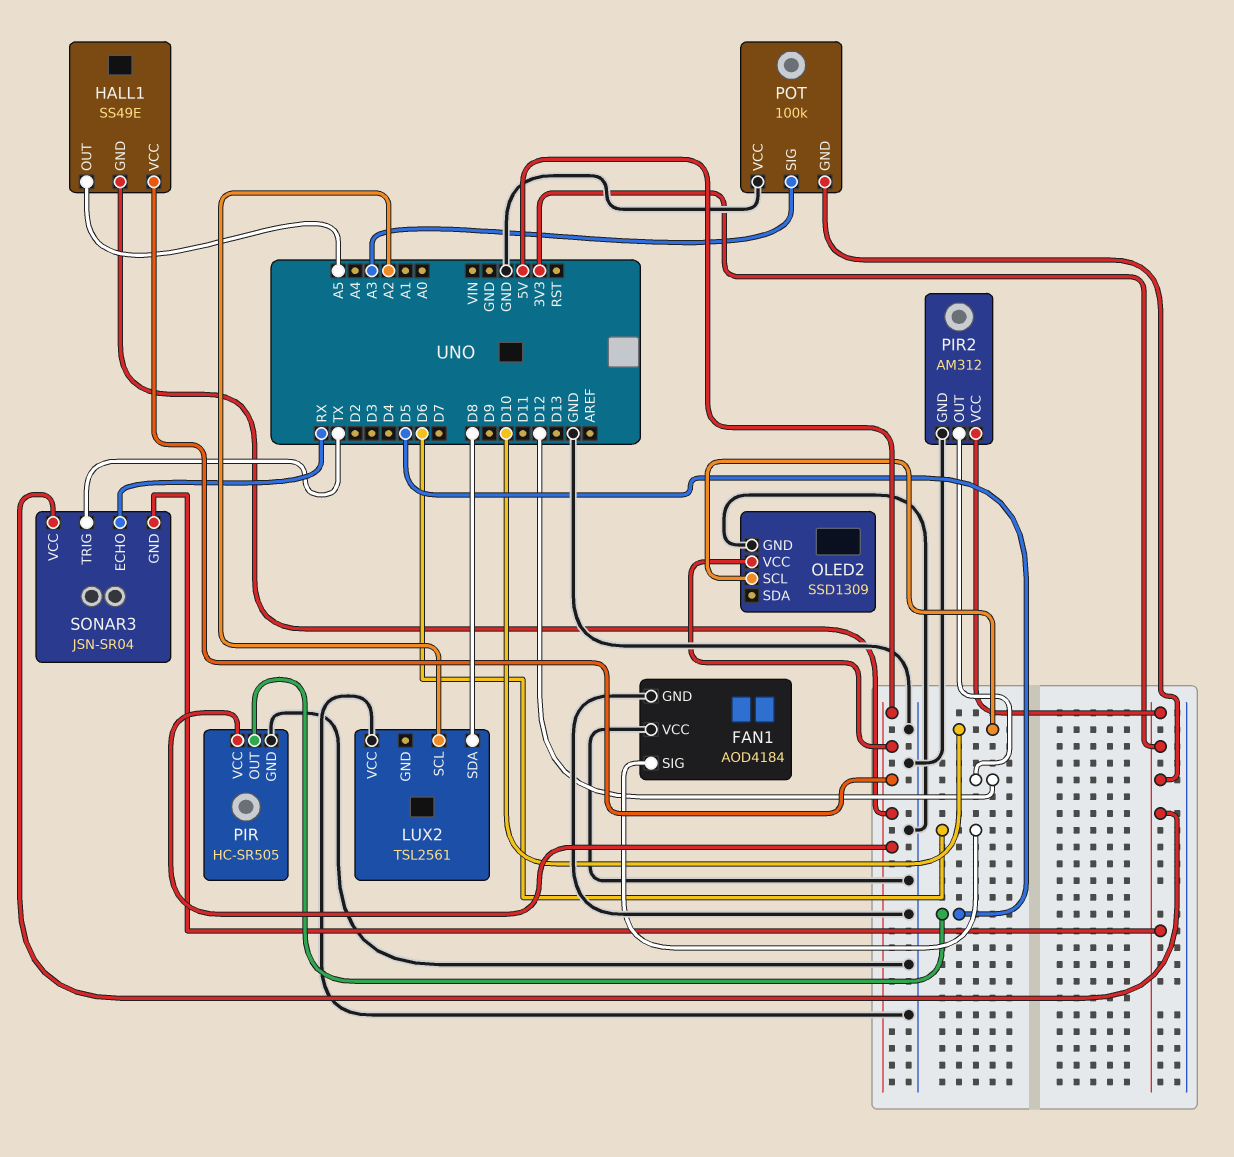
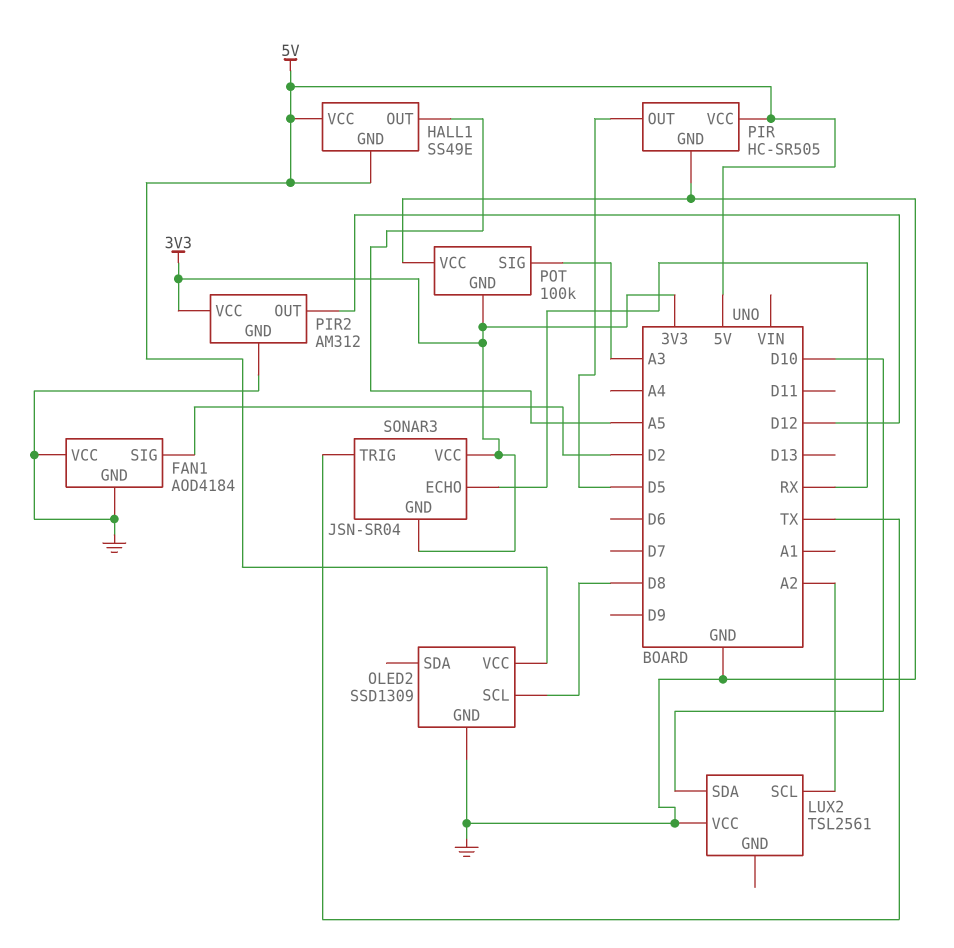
FAN1 pin SIG: D6 -> D2
LUX2 pin SDA: D8 -> D10
OLED2 pin SCL: D10 -> D8

